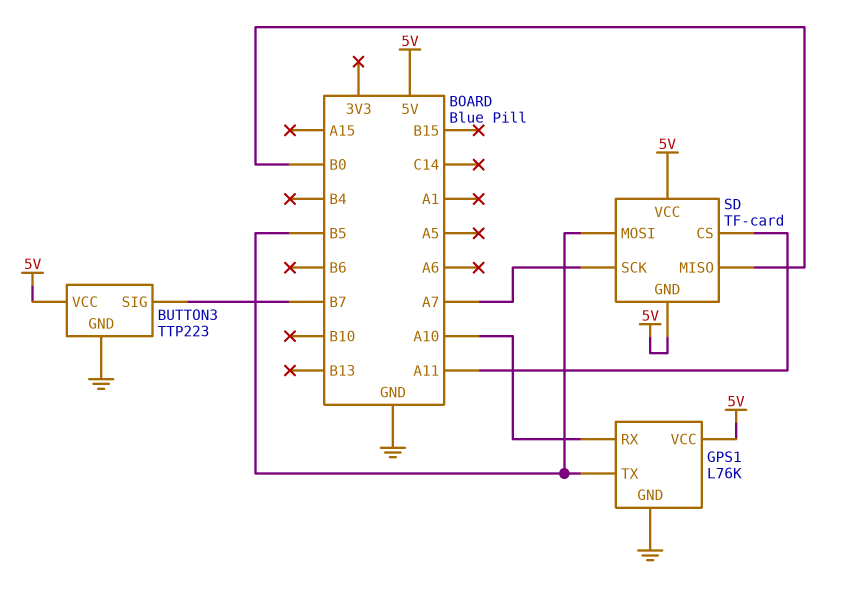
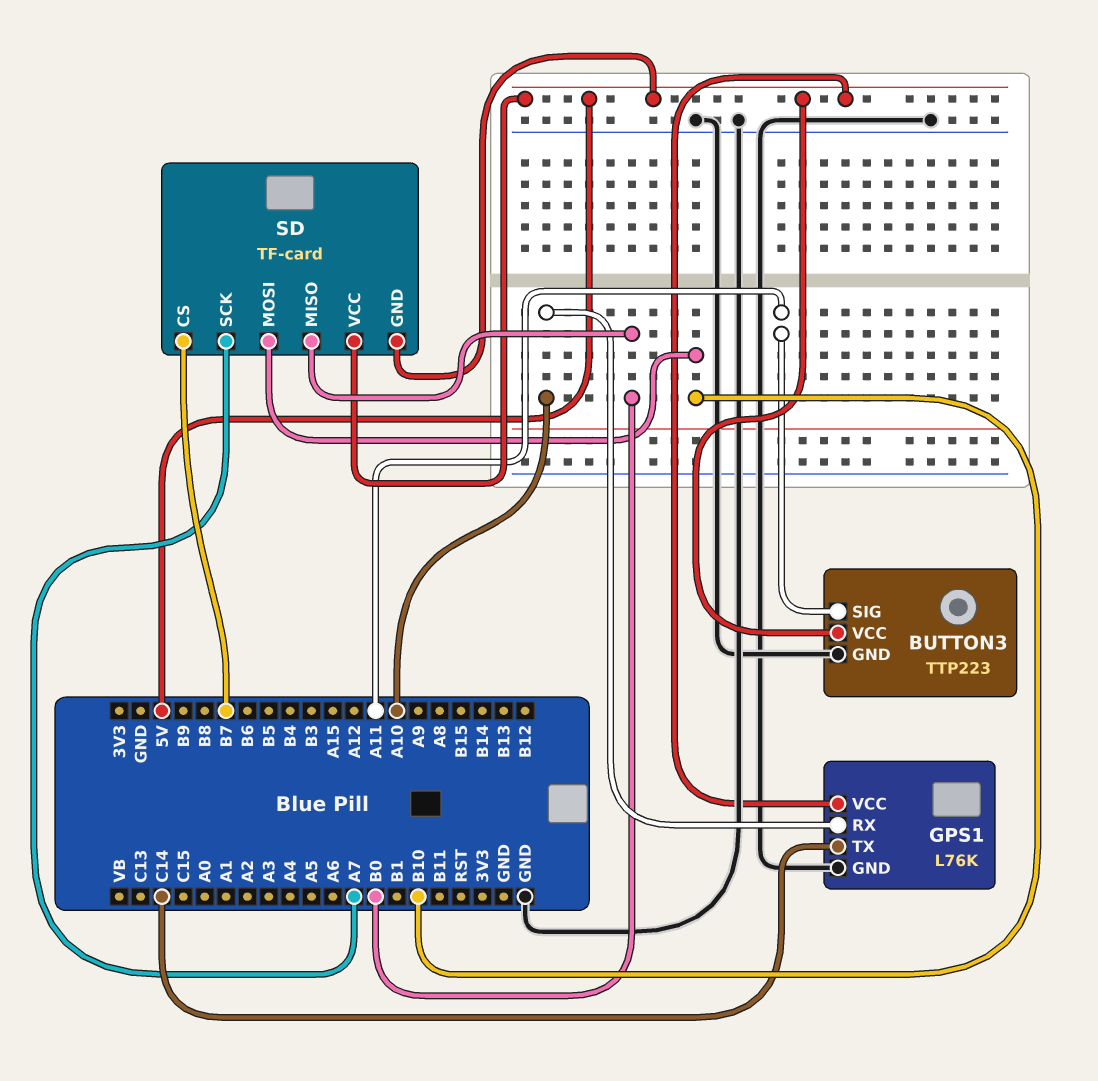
BUTTON3 pin SIG: B7 -> A11
GPS1 pin TX: B5 -> C14
SD pin CS: A11 -> B7
SD pin MOSI: B5 -> B10

